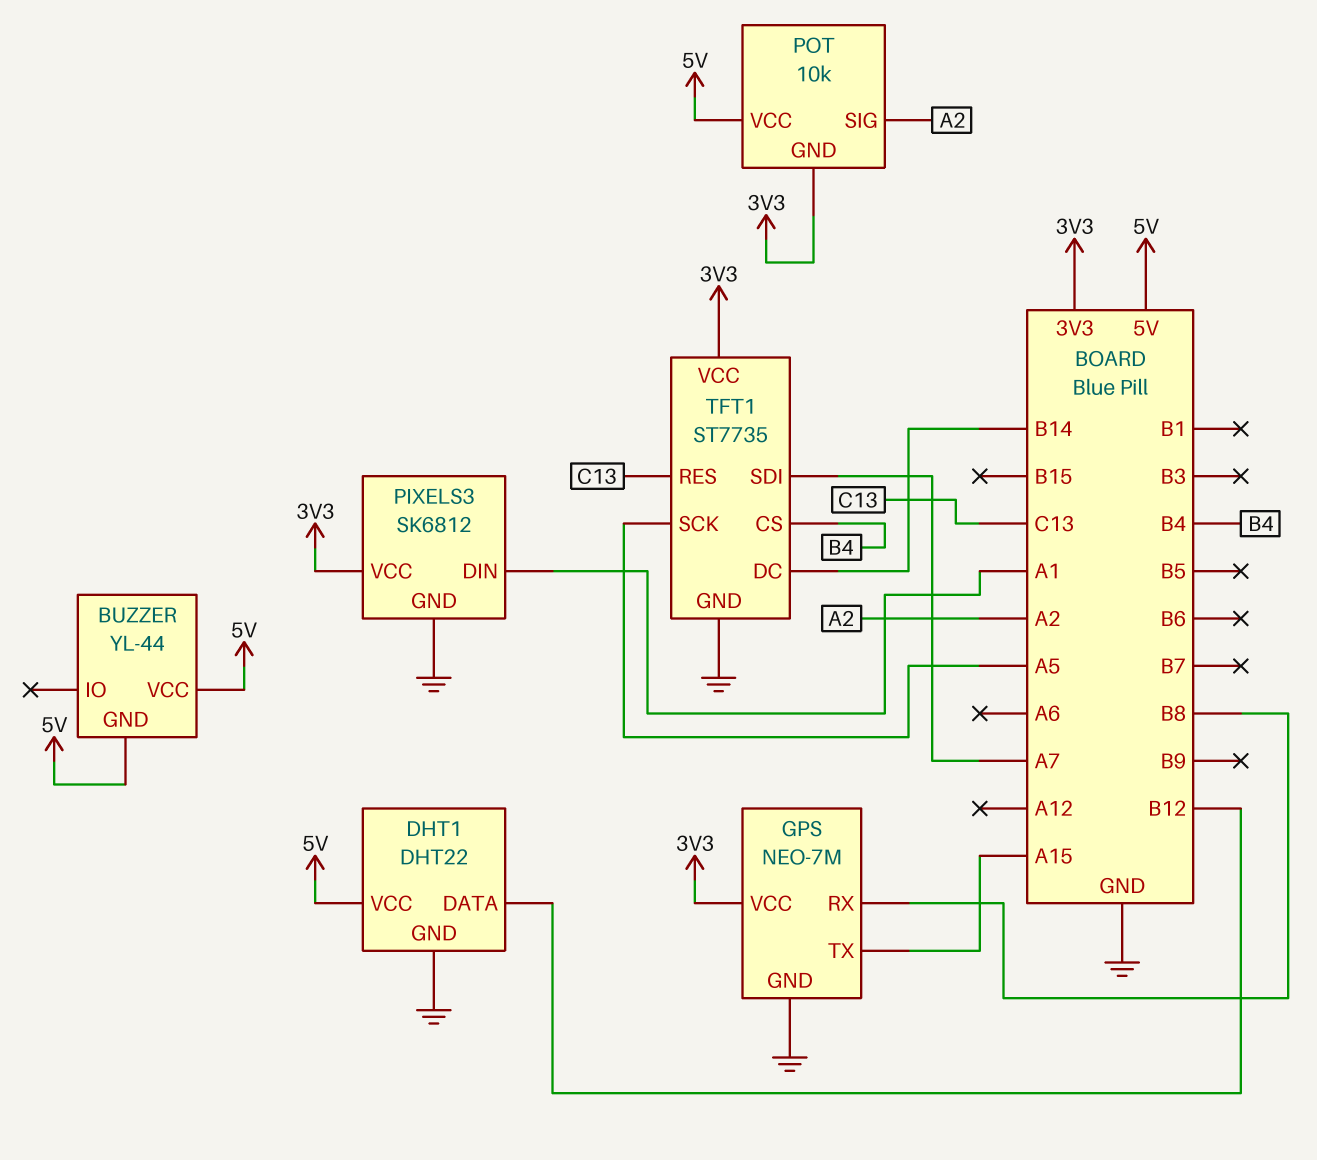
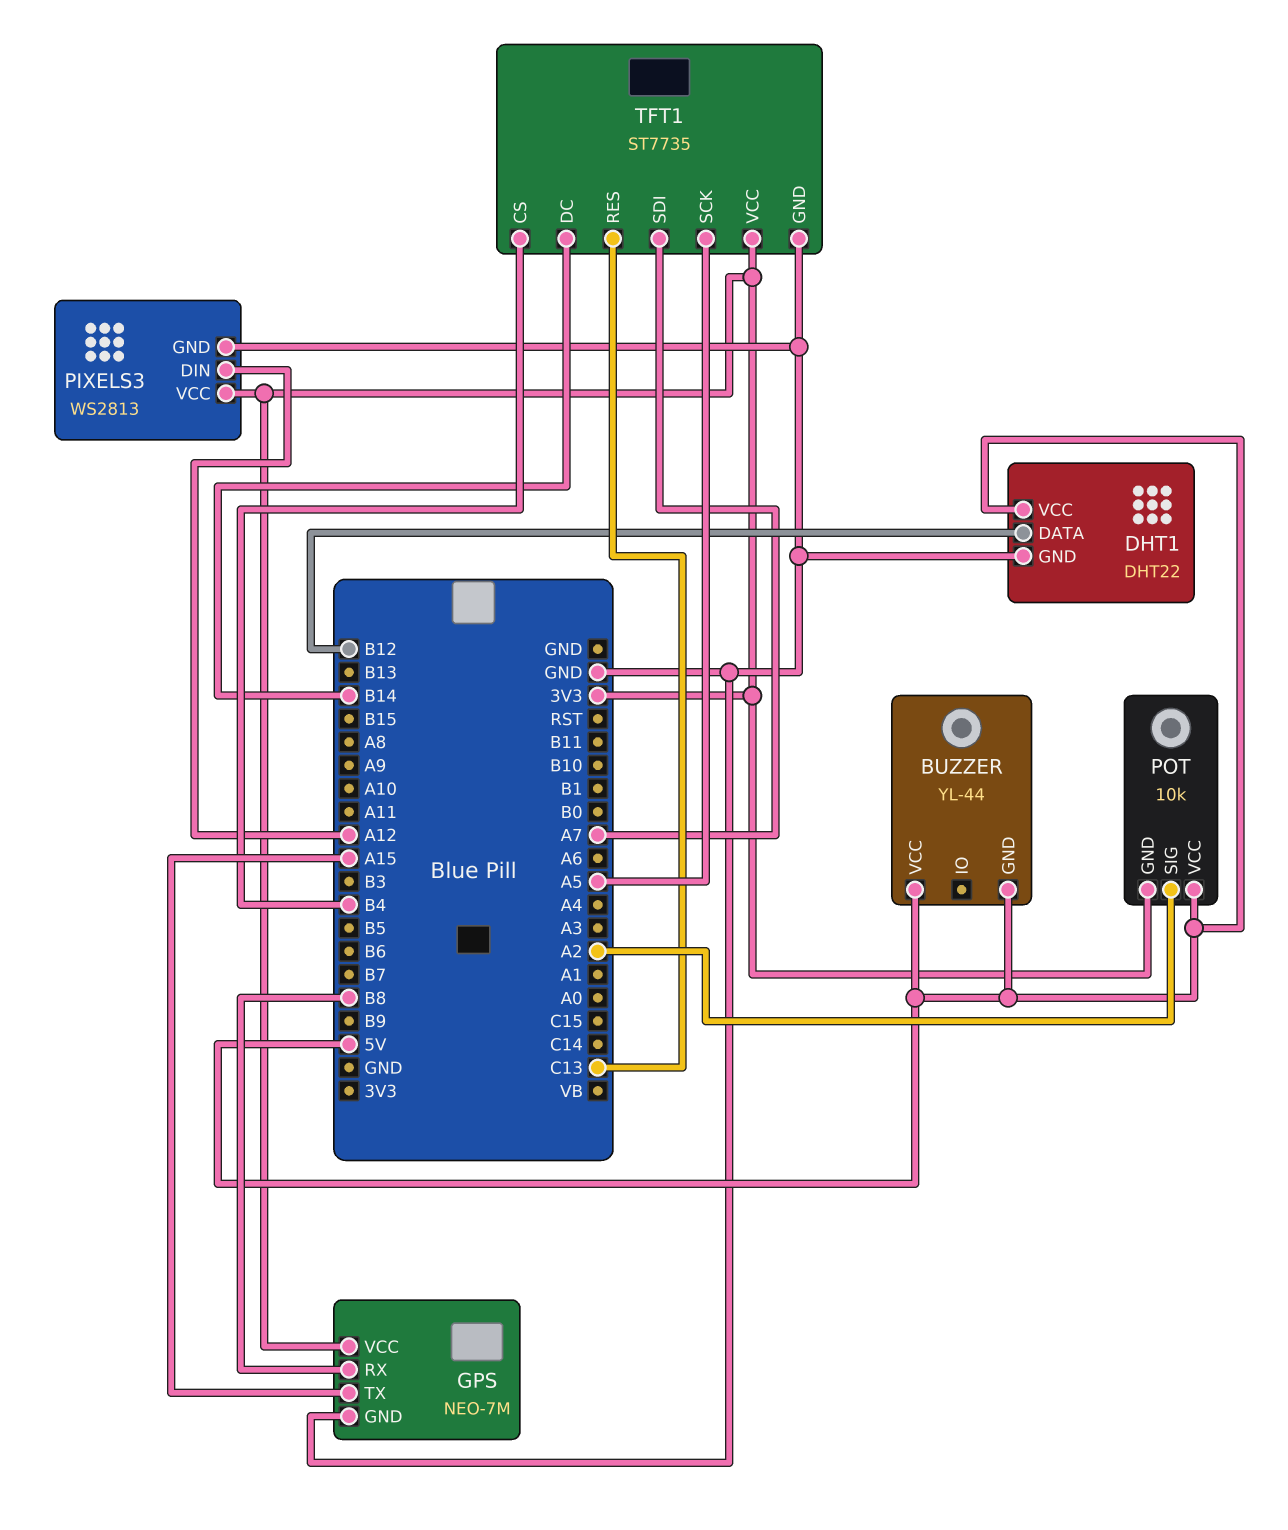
PIXELS3: SK6812 -> WS2813
PIXELS3 pin DIN: A1 -> A12

